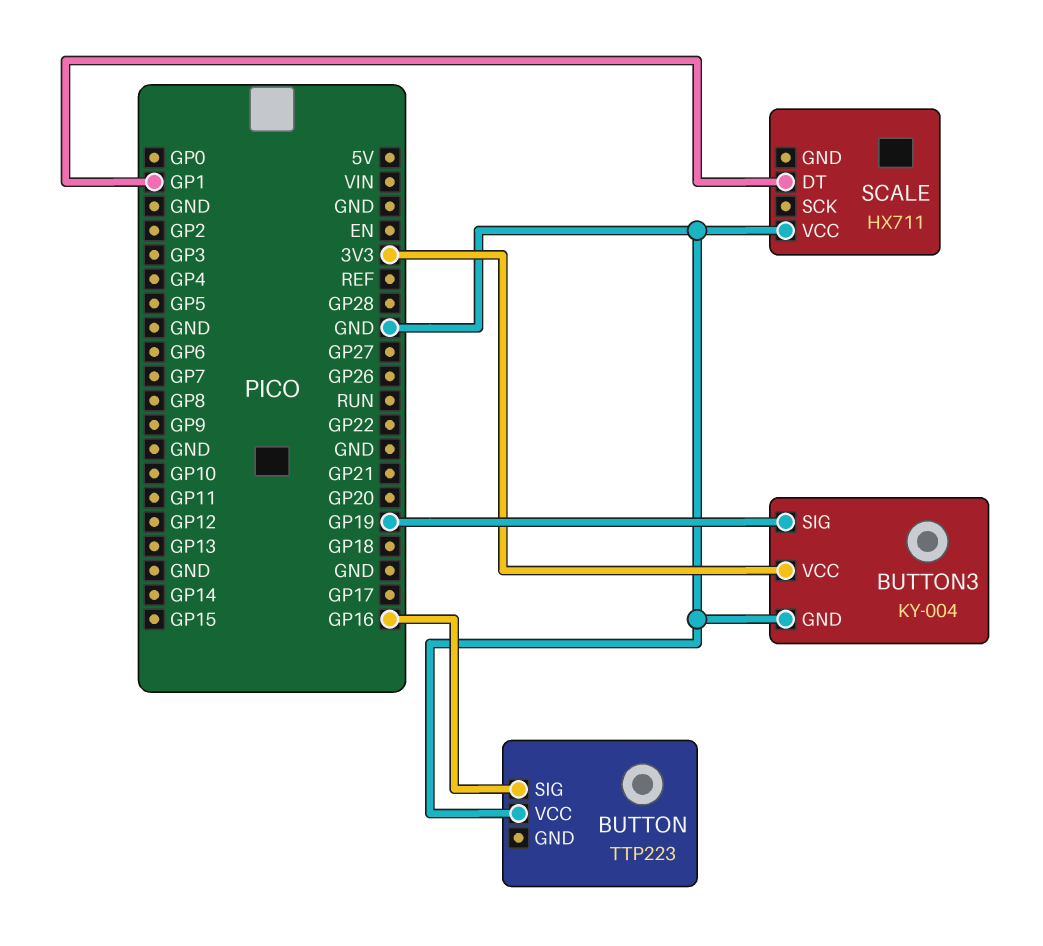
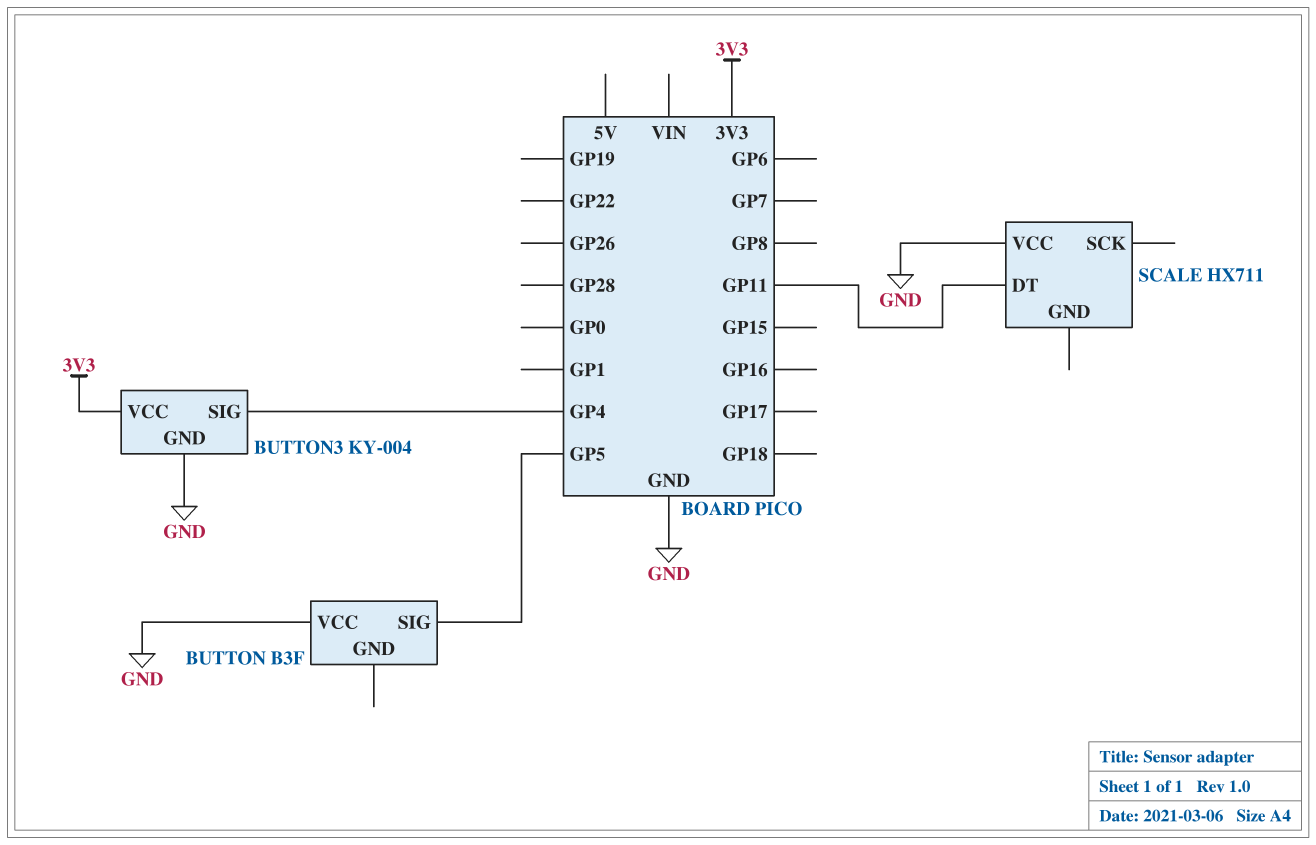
BUTTON: TTP223 -> B3F
BUTTON pin SIG: GP16 -> GP5
BUTTON3 pin SIG: GP19 -> GP4
SCALE pin DT: GP1 -> GP11

